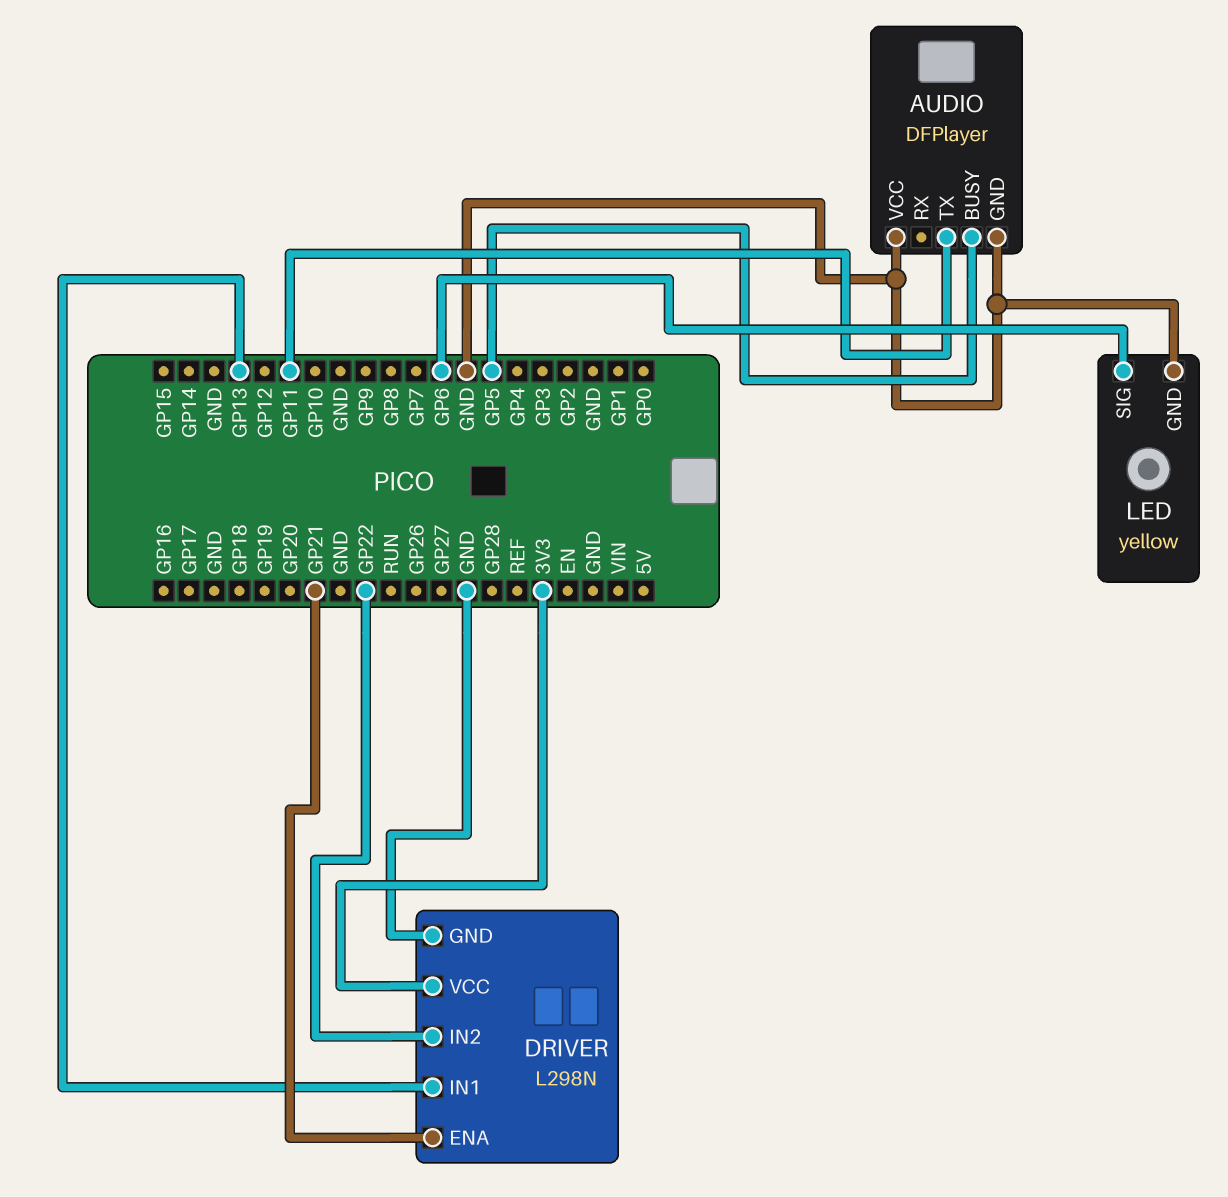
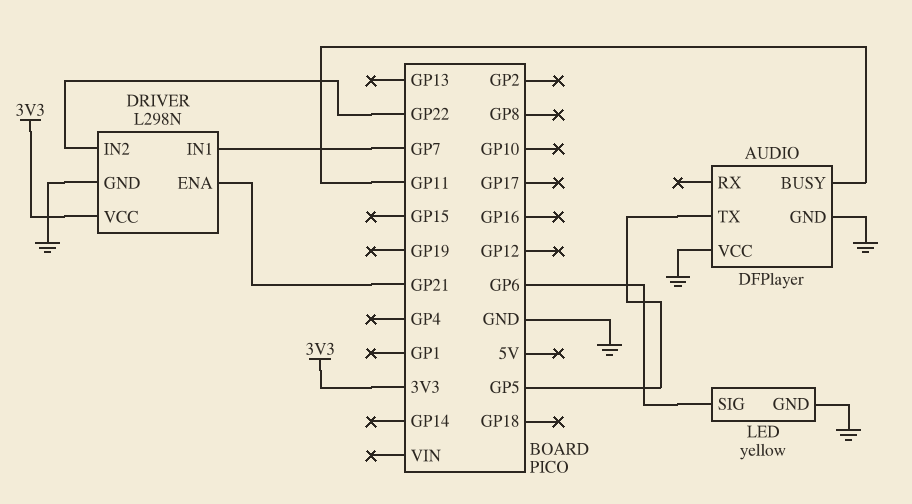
AUDIO pin BUSY: GP5 -> GP11
AUDIO pin TX: GP11 -> GP5
DRIVER pin IN1: GP13 -> GP7

